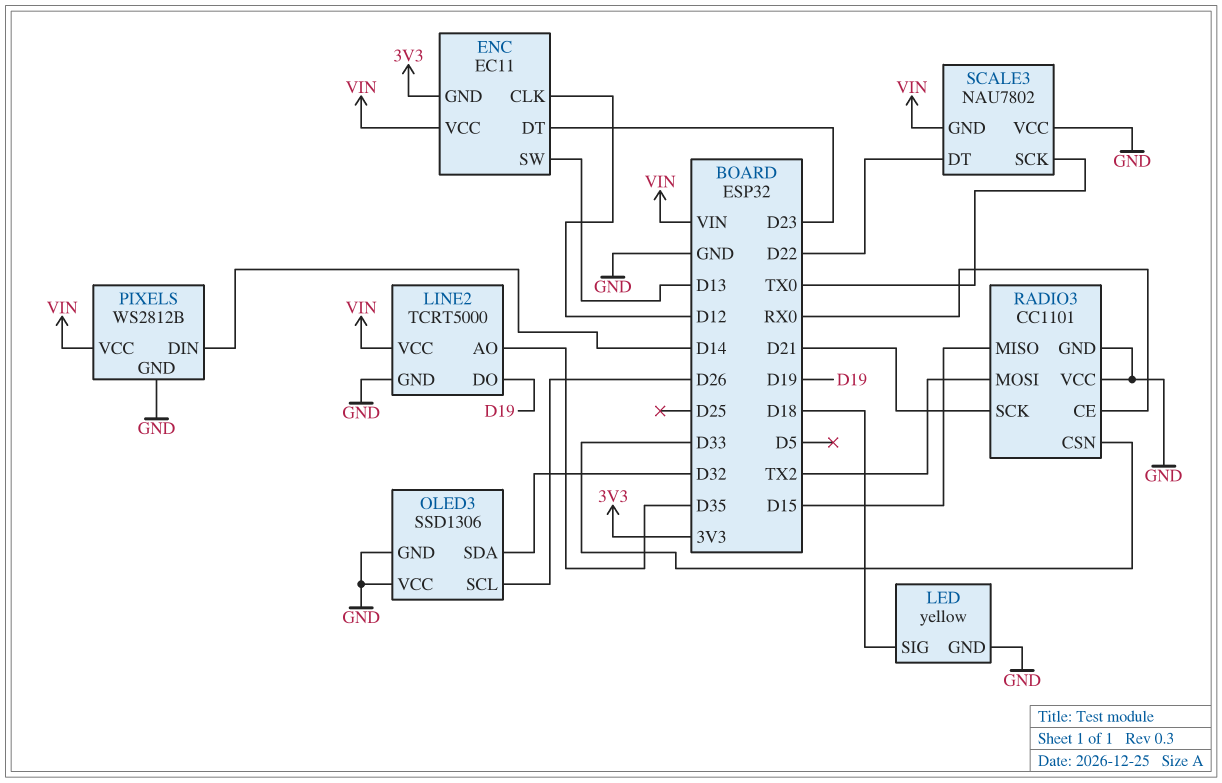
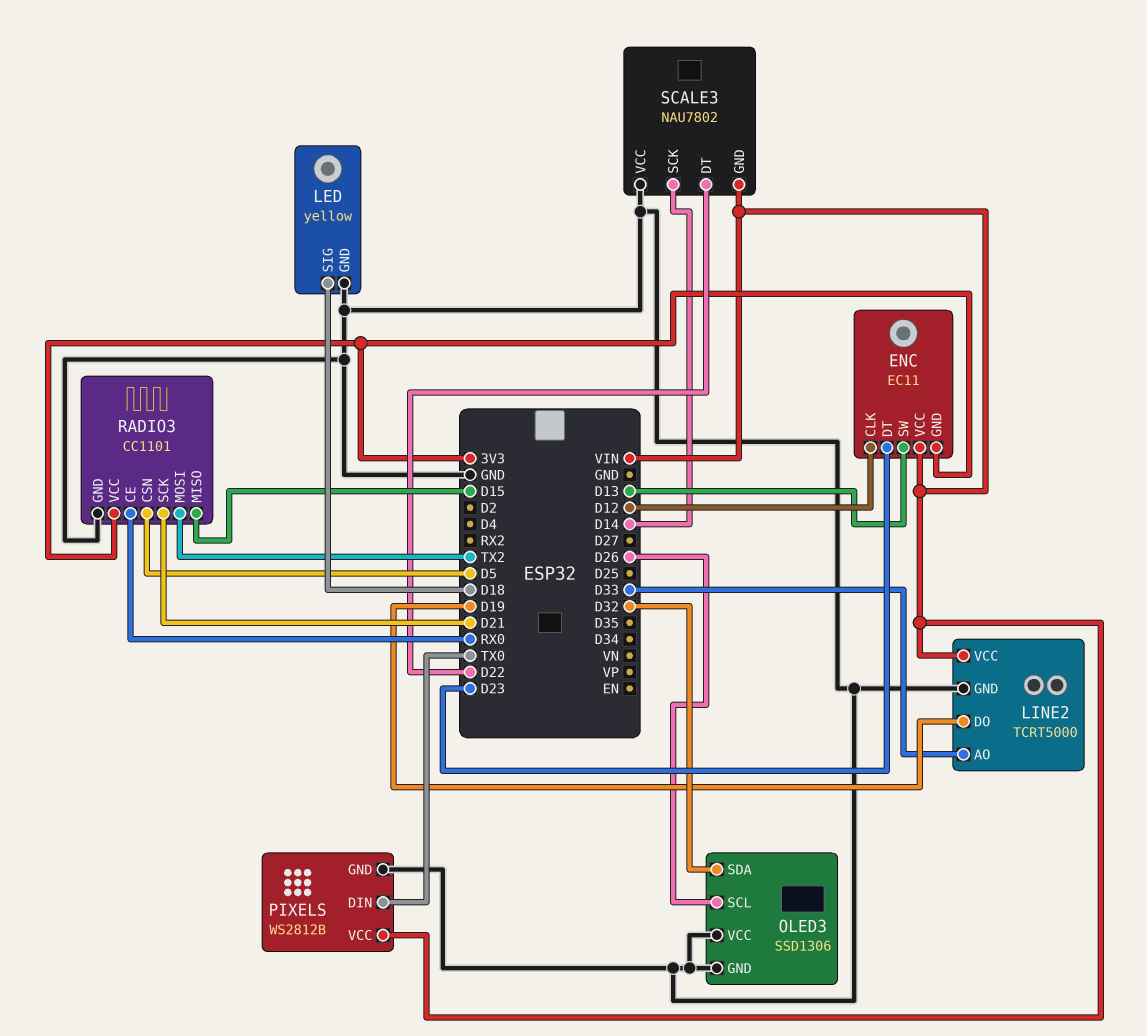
LINE2 pin AO: D35 -> D33
PIXELS pin DIN: D14 -> TX0
RADIO3 pin CSN: D33 -> D5
RADIO3 pin VCC: GND -> 3V3
SCALE3 pin SCK: TX0 -> D14

